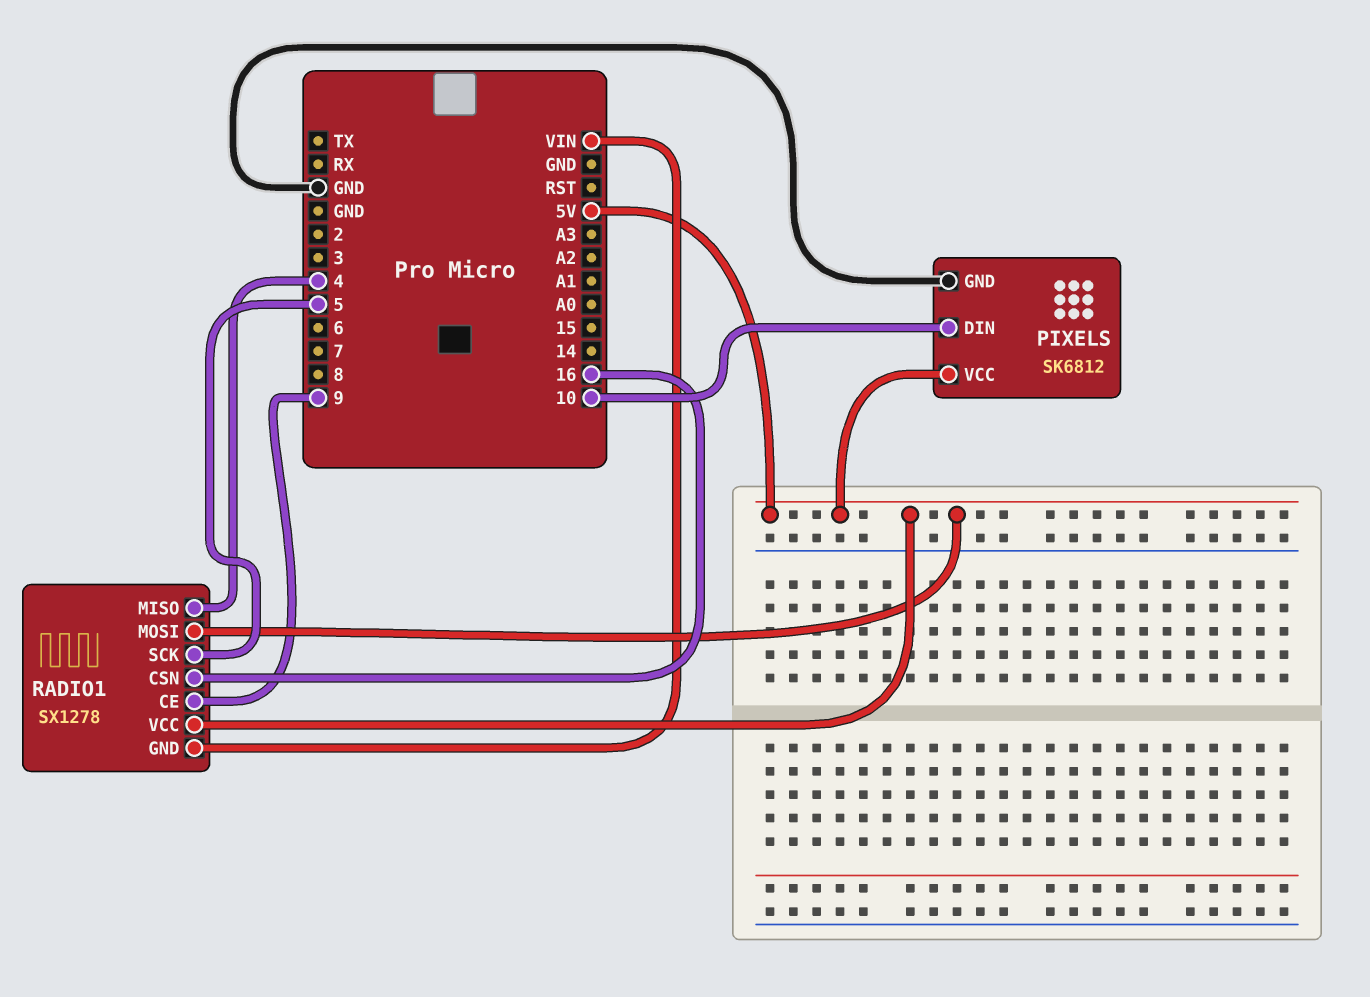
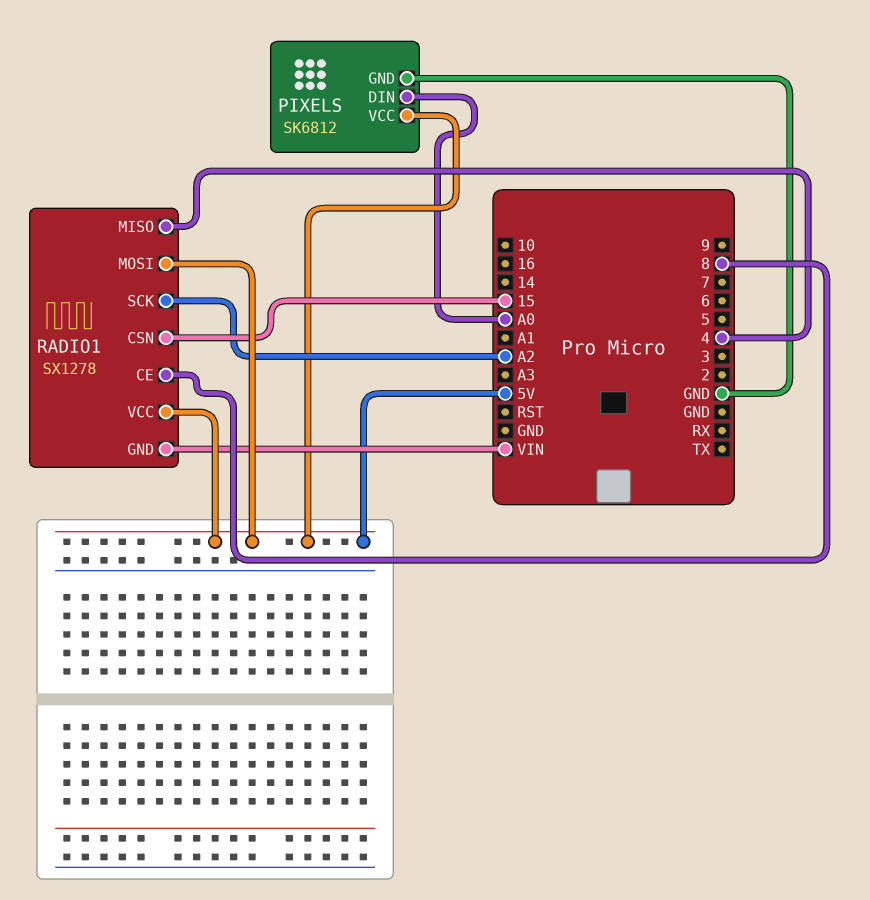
PIXELS pin DIN: 10 -> A0
RADIO1 pin CE: 9 -> 8
RADIO1 pin CSN: 16 -> 15
RADIO1 pin SCK: 5 -> A2

